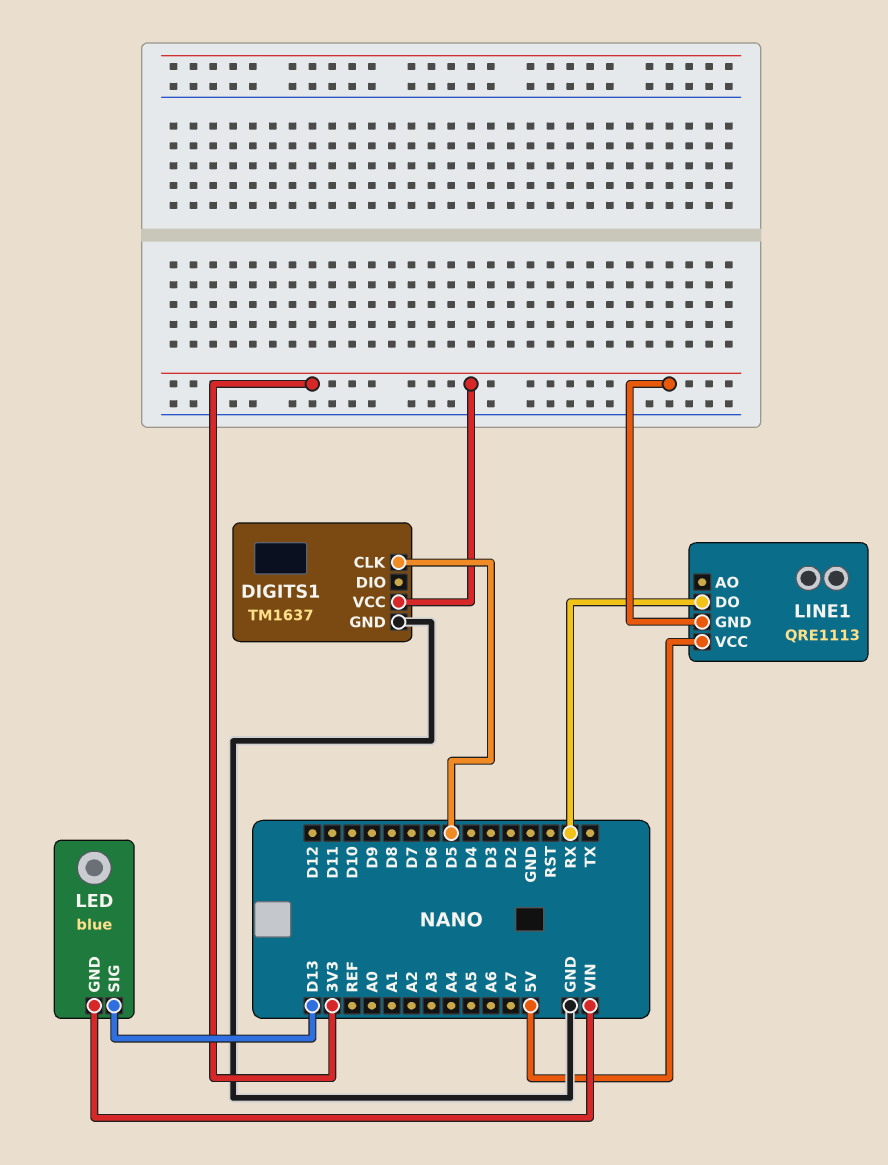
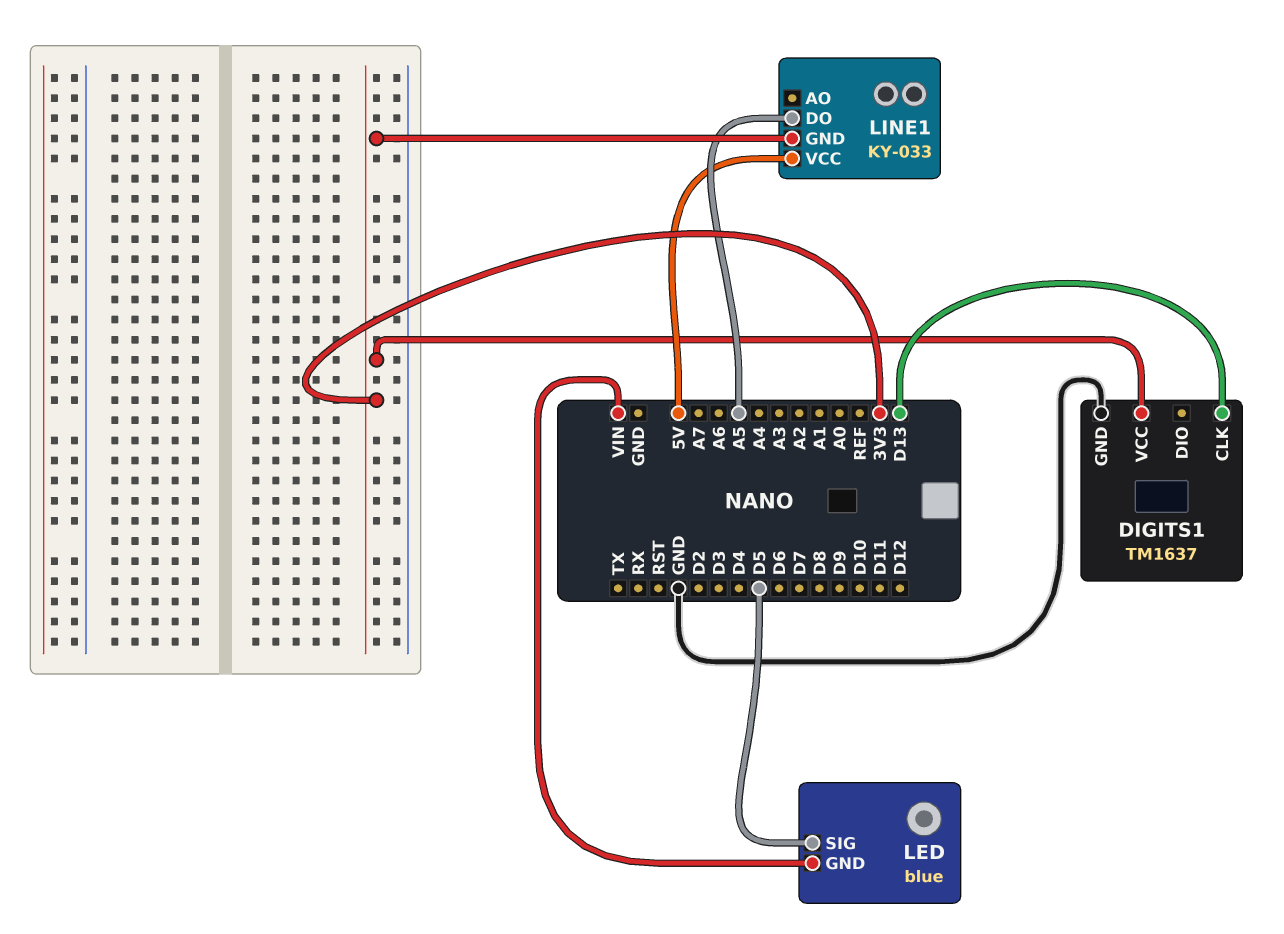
DIGITS1 pin CLK: D5 -> D13
LED pin SIG: D13 -> D5
LINE1: QRE1113 -> KY-033
LINE1 pin DO: RX -> A5

